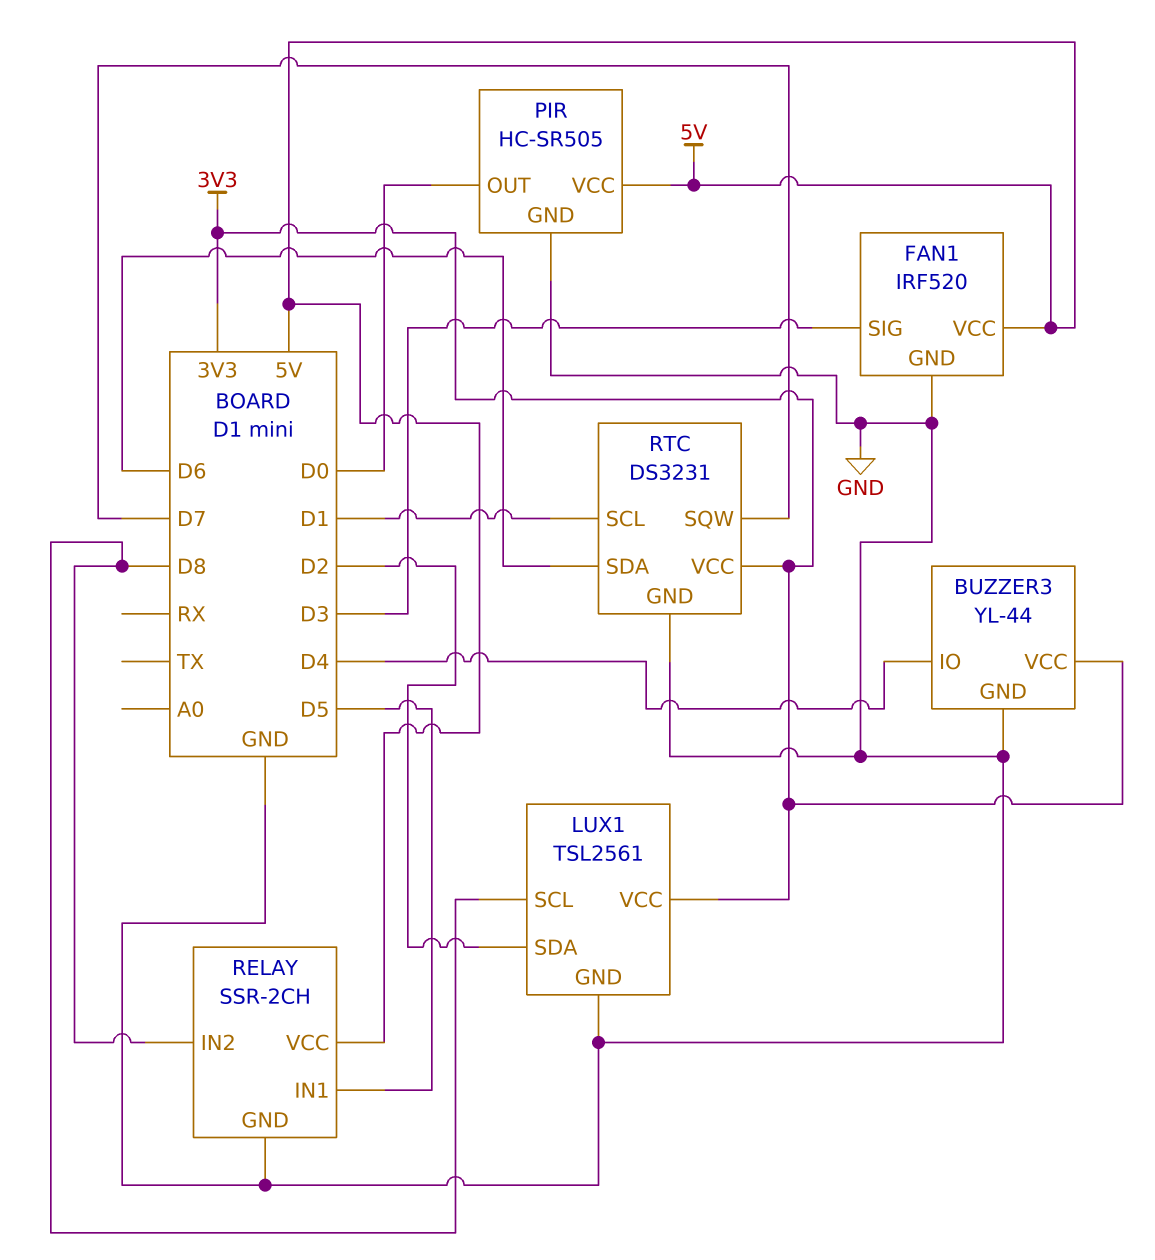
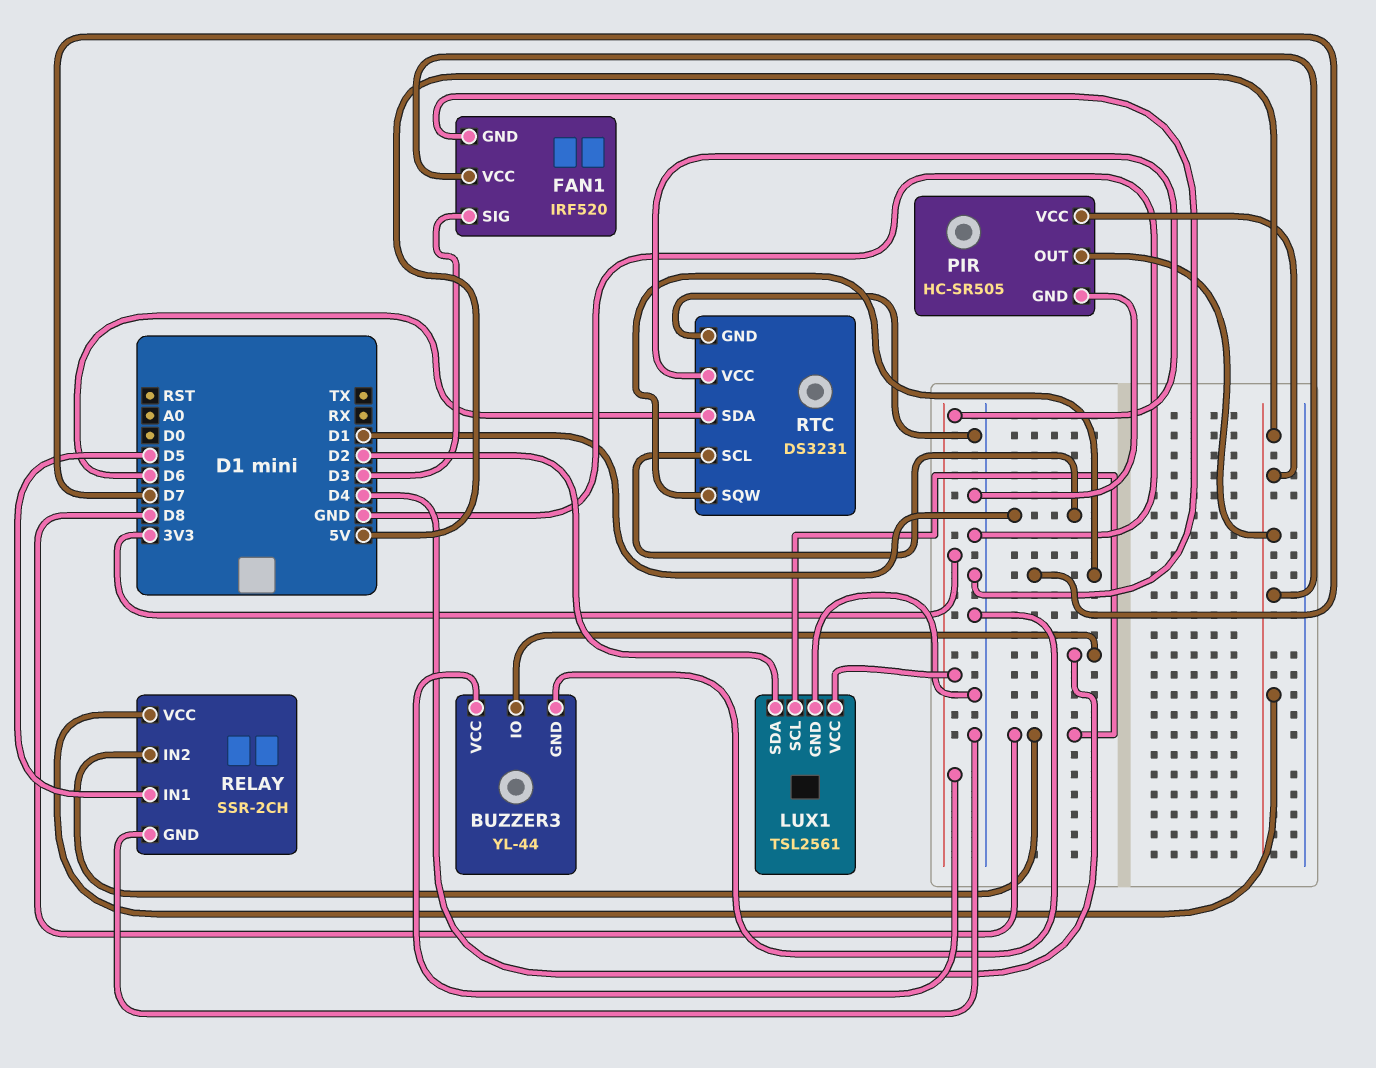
PIR pin OUT: D0 -> 5V

